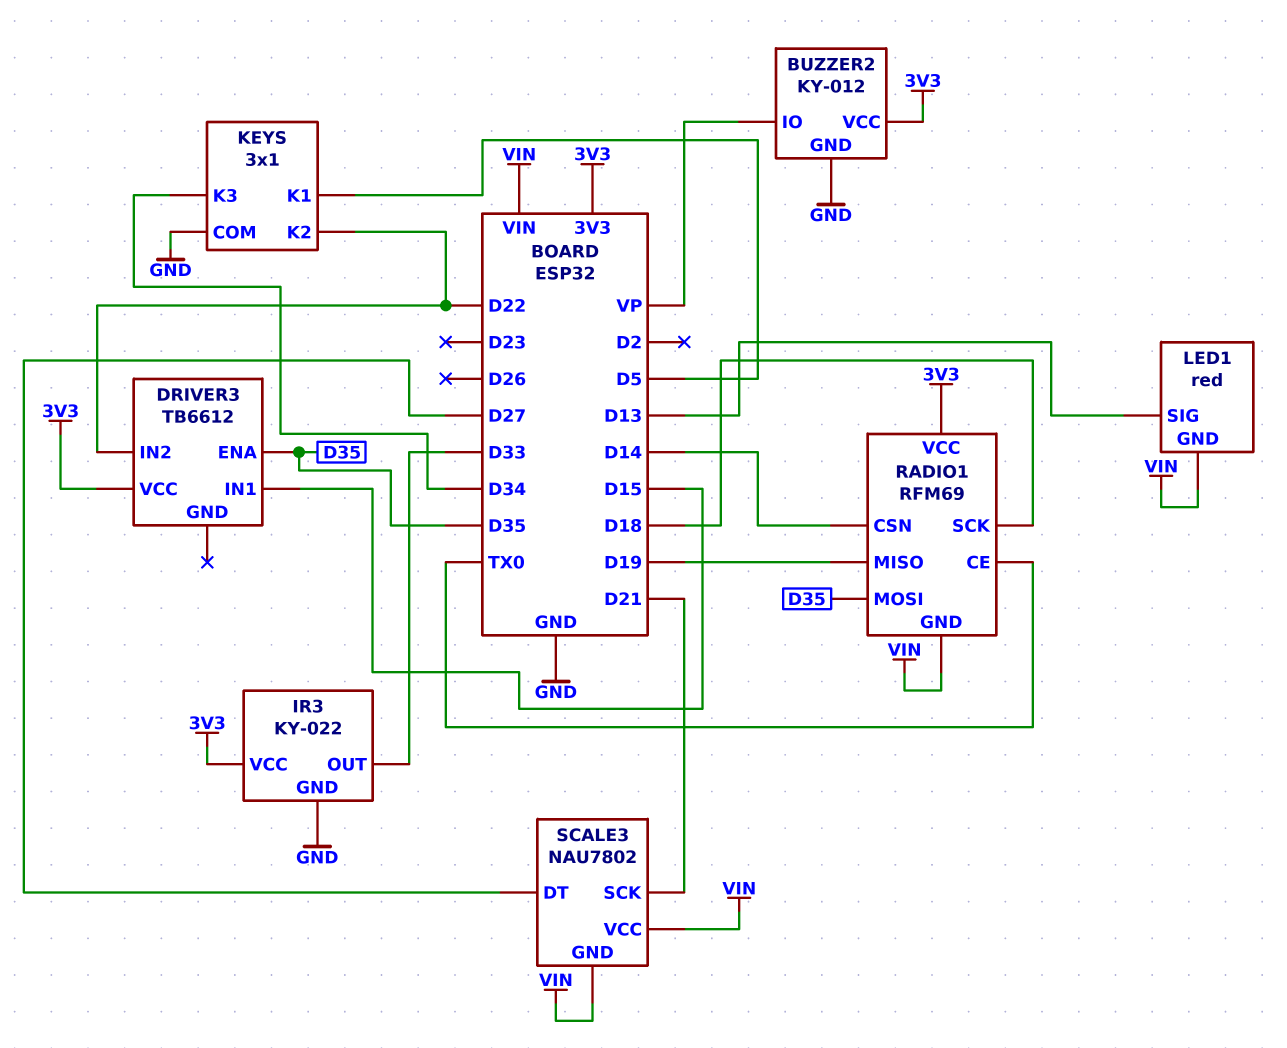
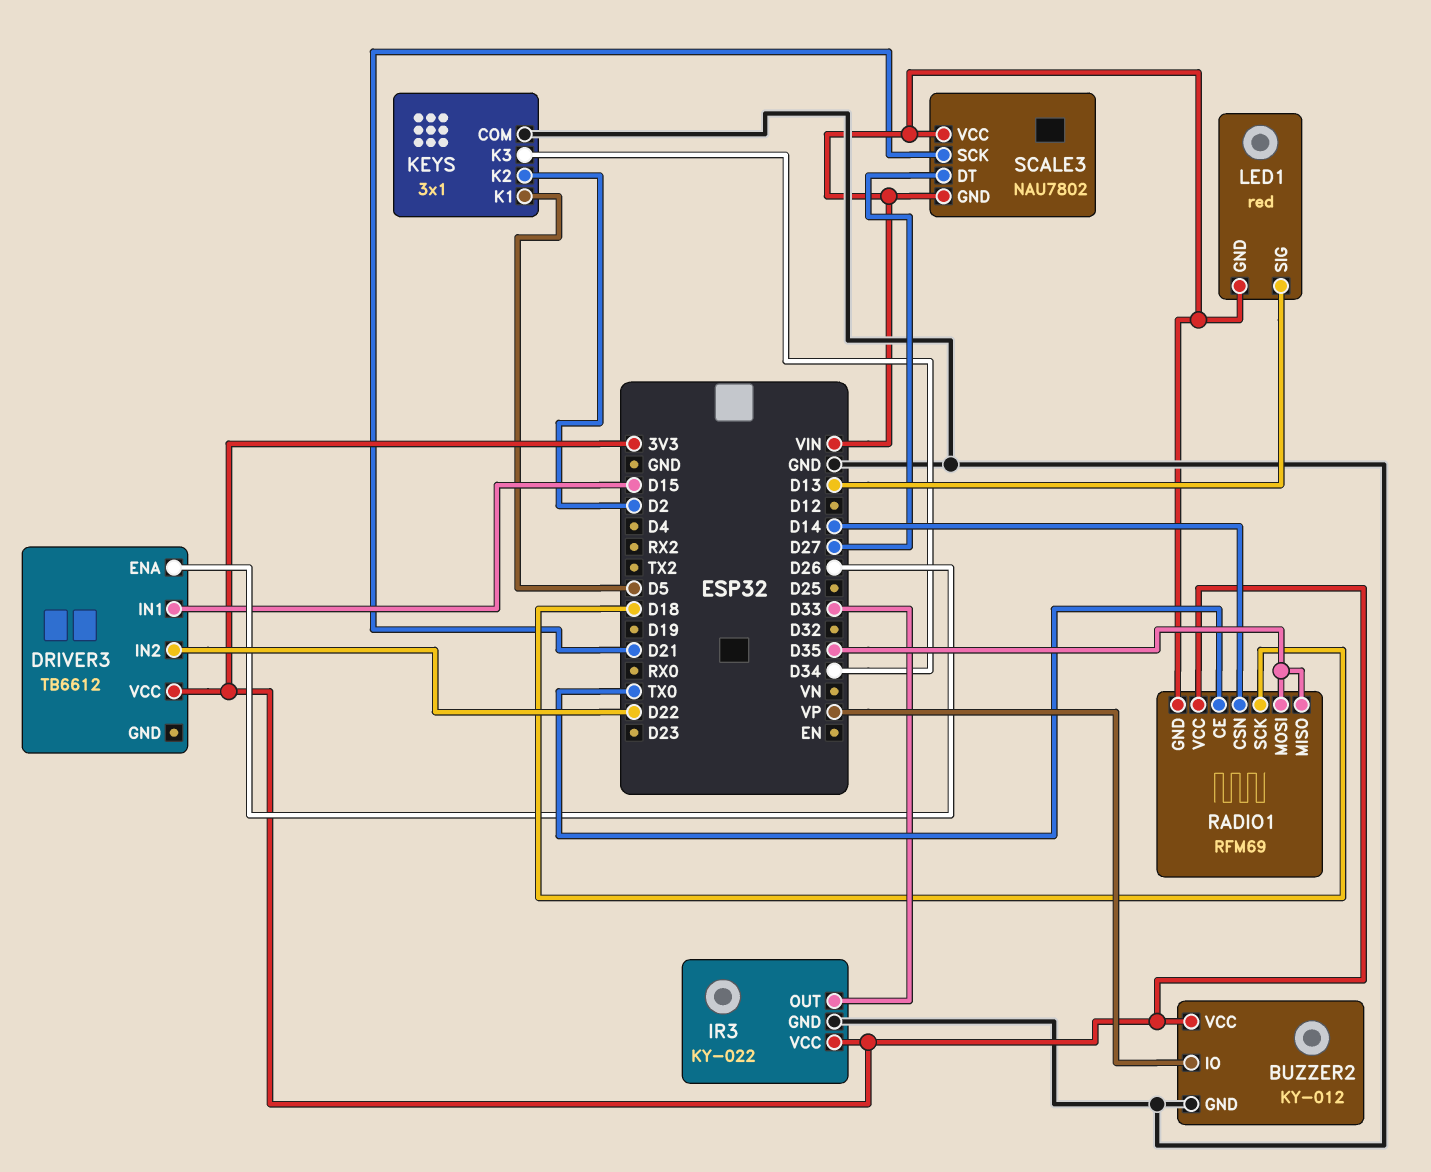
DRIVER3 pin ENA: D35 -> D26
KEYS pin K2: D22 -> D2
RADIO1 pin MISO: D19 -> D35

